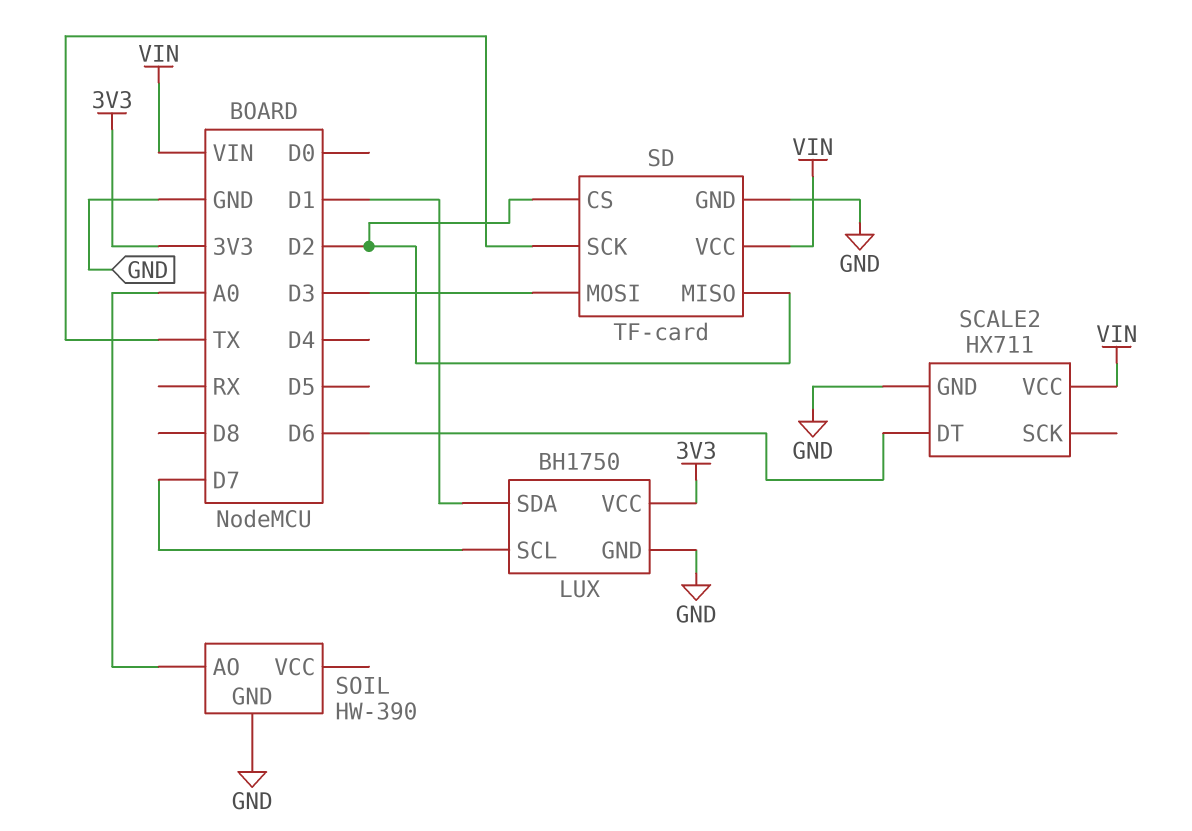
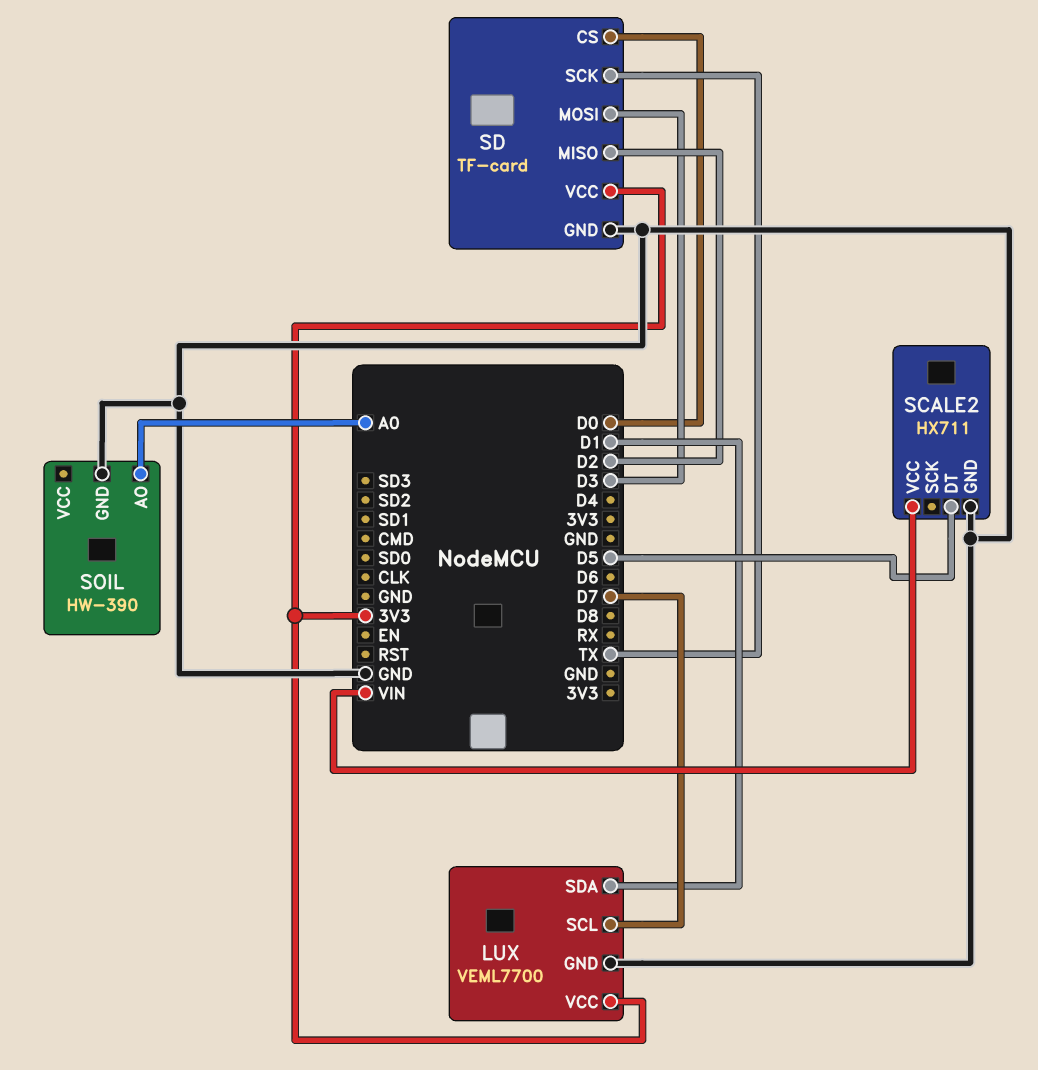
LUX: BH1750 -> VEML7700
SCALE2 pin DT: D6 -> D5
SD pin CS: D2 -> D0
SD pin VCC: VIN -> 3V3

